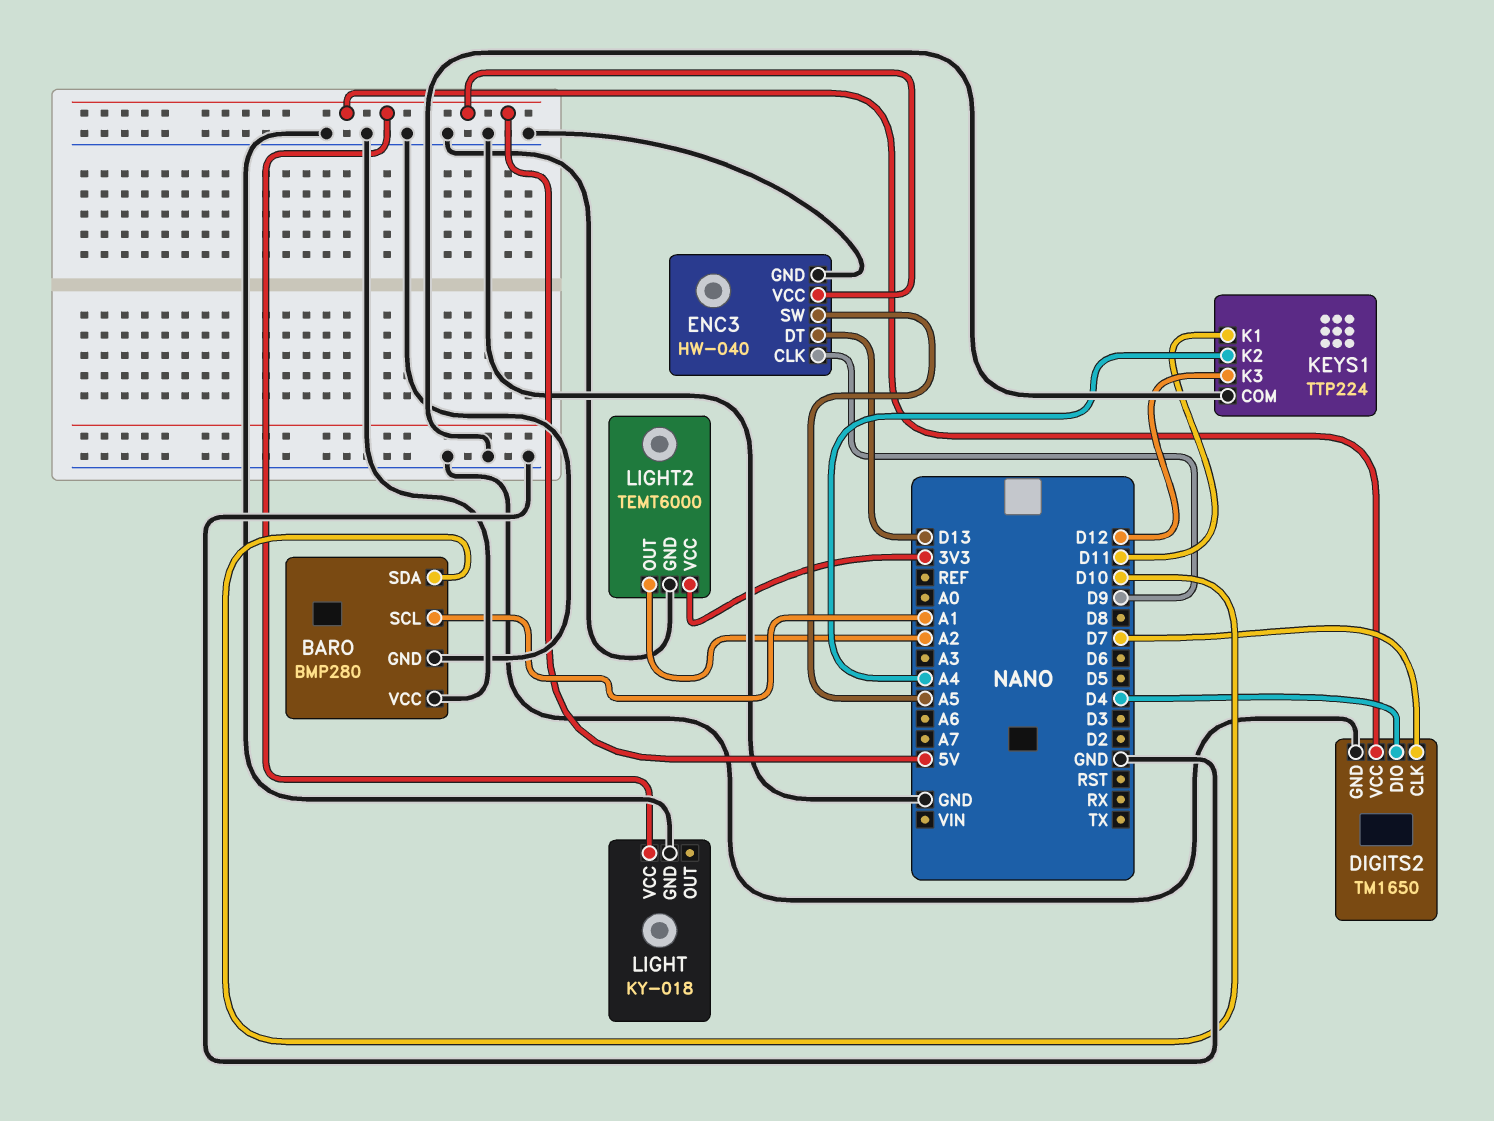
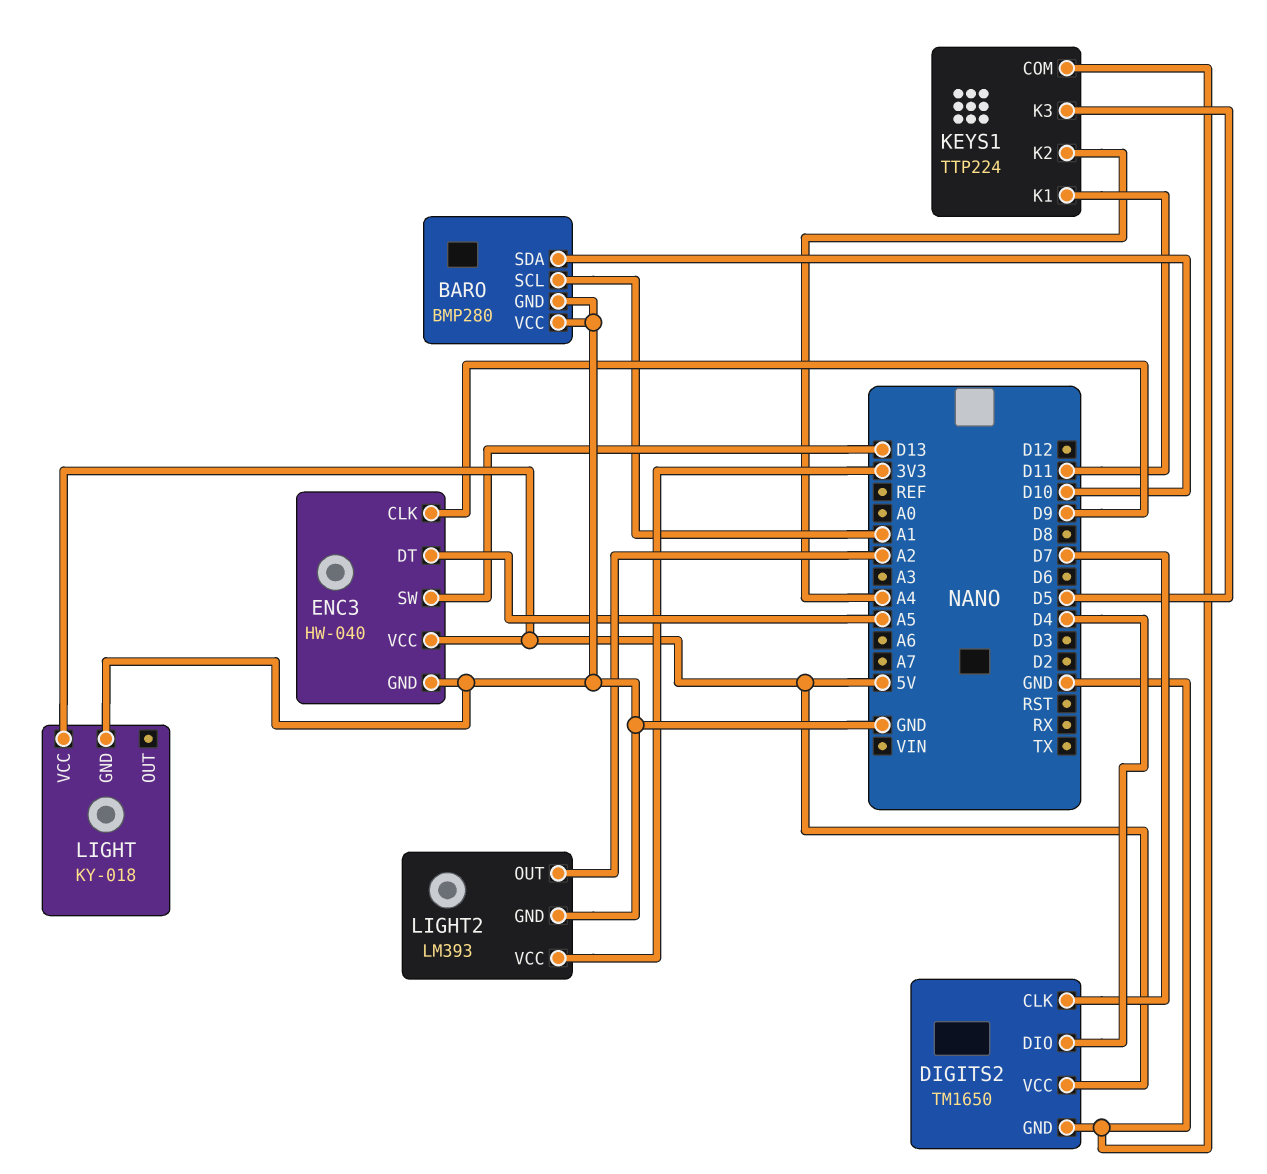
ENC3 pin DT: D13 -> A5
ENC3 pin SW: A5 -> D13
KEYS1 pin K3: D12 -> D5
LIGHT2: TEMT6000 -> LM393

